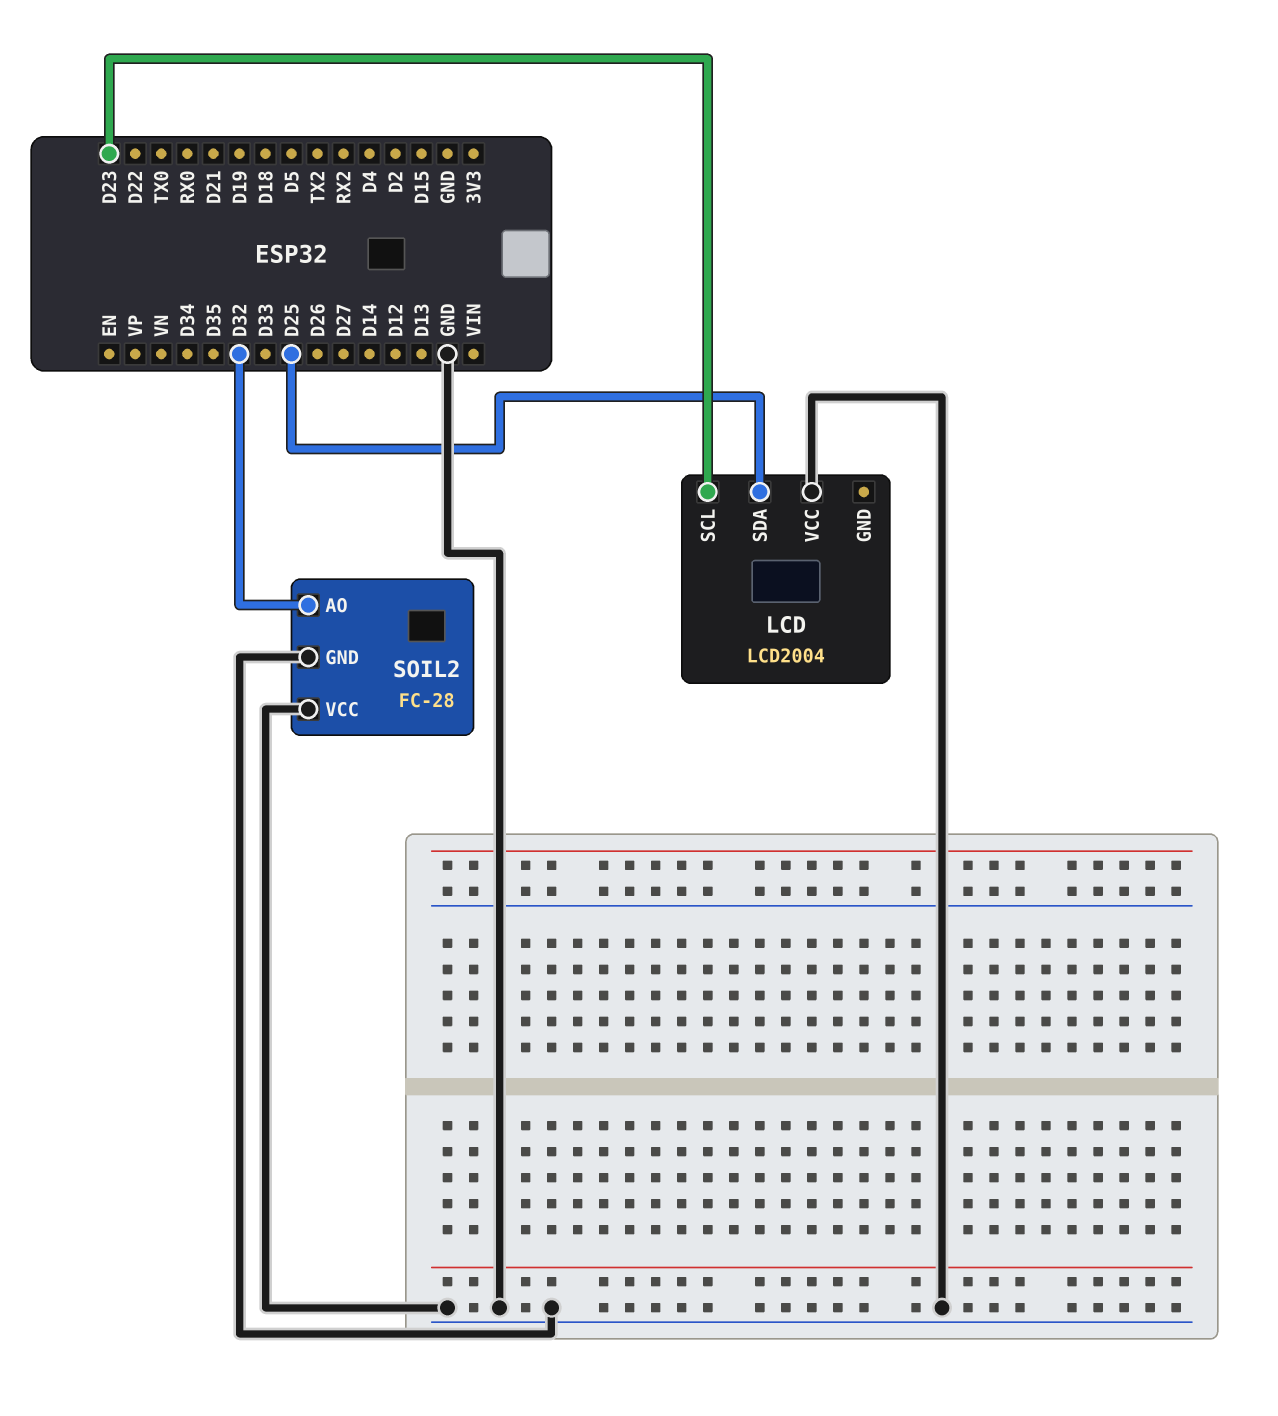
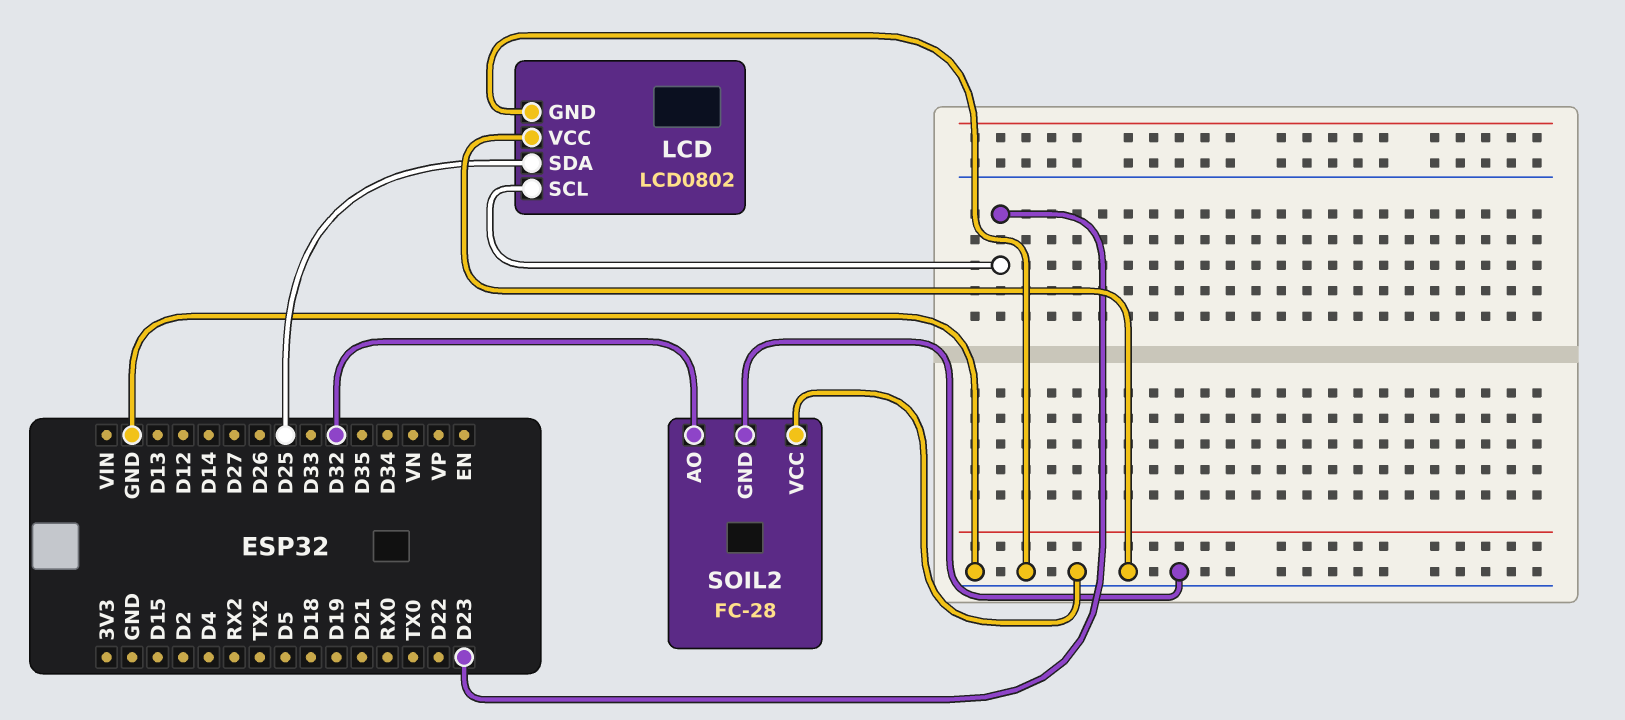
LCD: LCD2004 -> LCD0802
LCD pin GND: none -> GND

